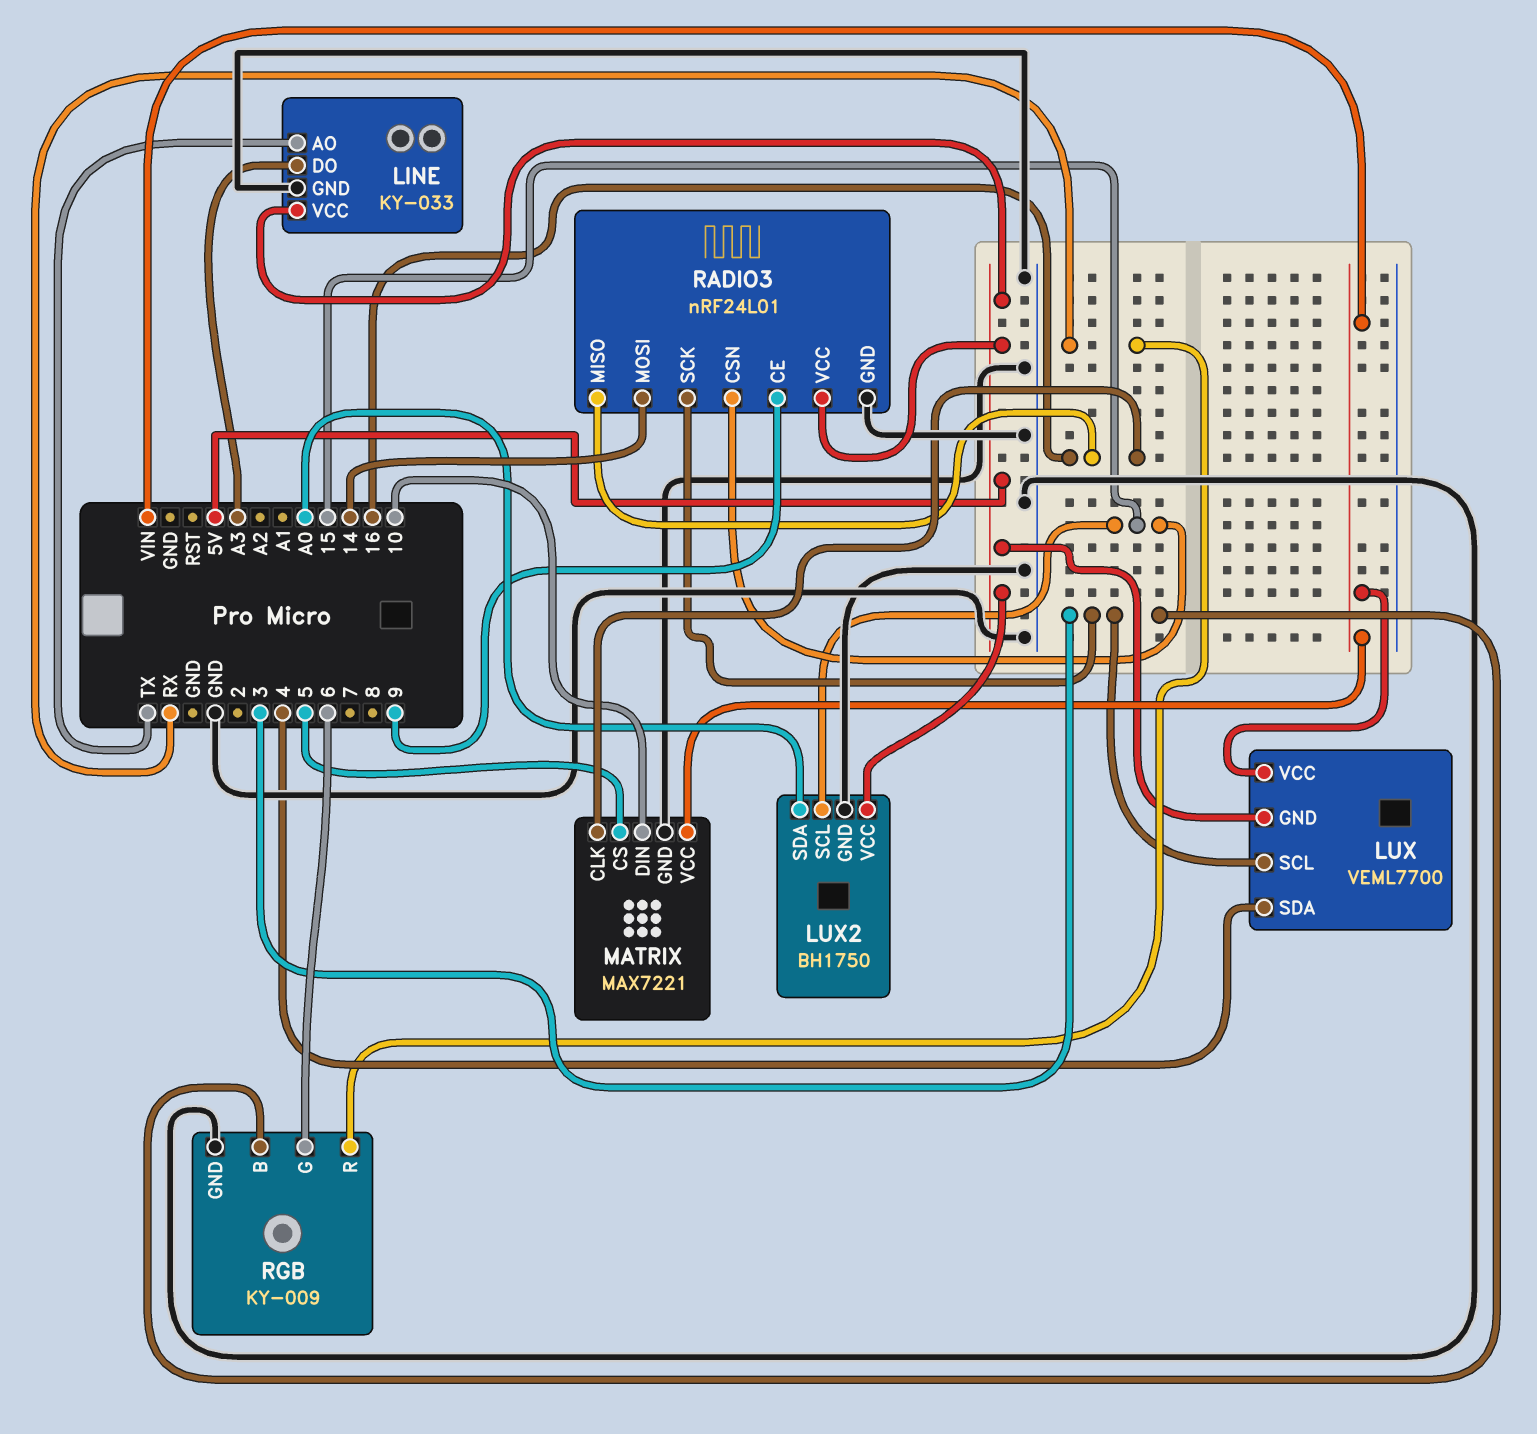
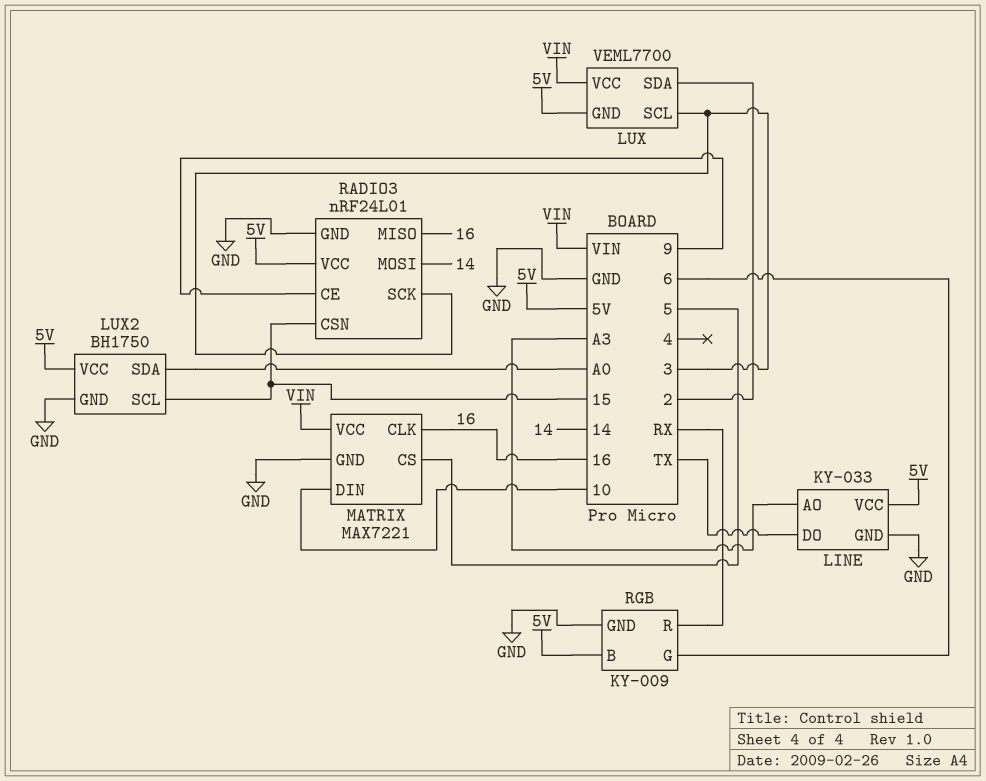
LINE pin AO: TX -> A3
LINE pin DO: A3 -> TX
LUX pin SDA: 4 -> 2
RGB pin B: 3 -> 5V

